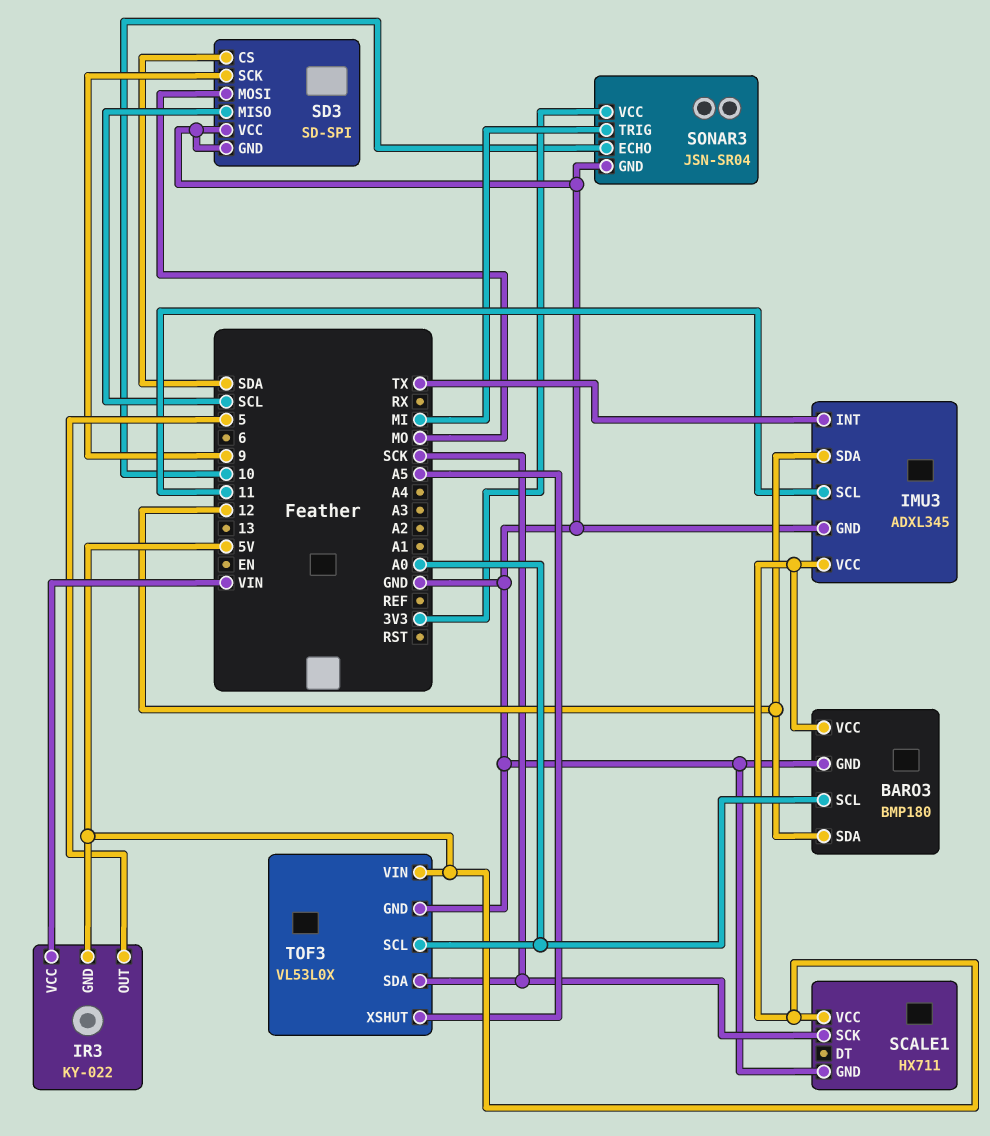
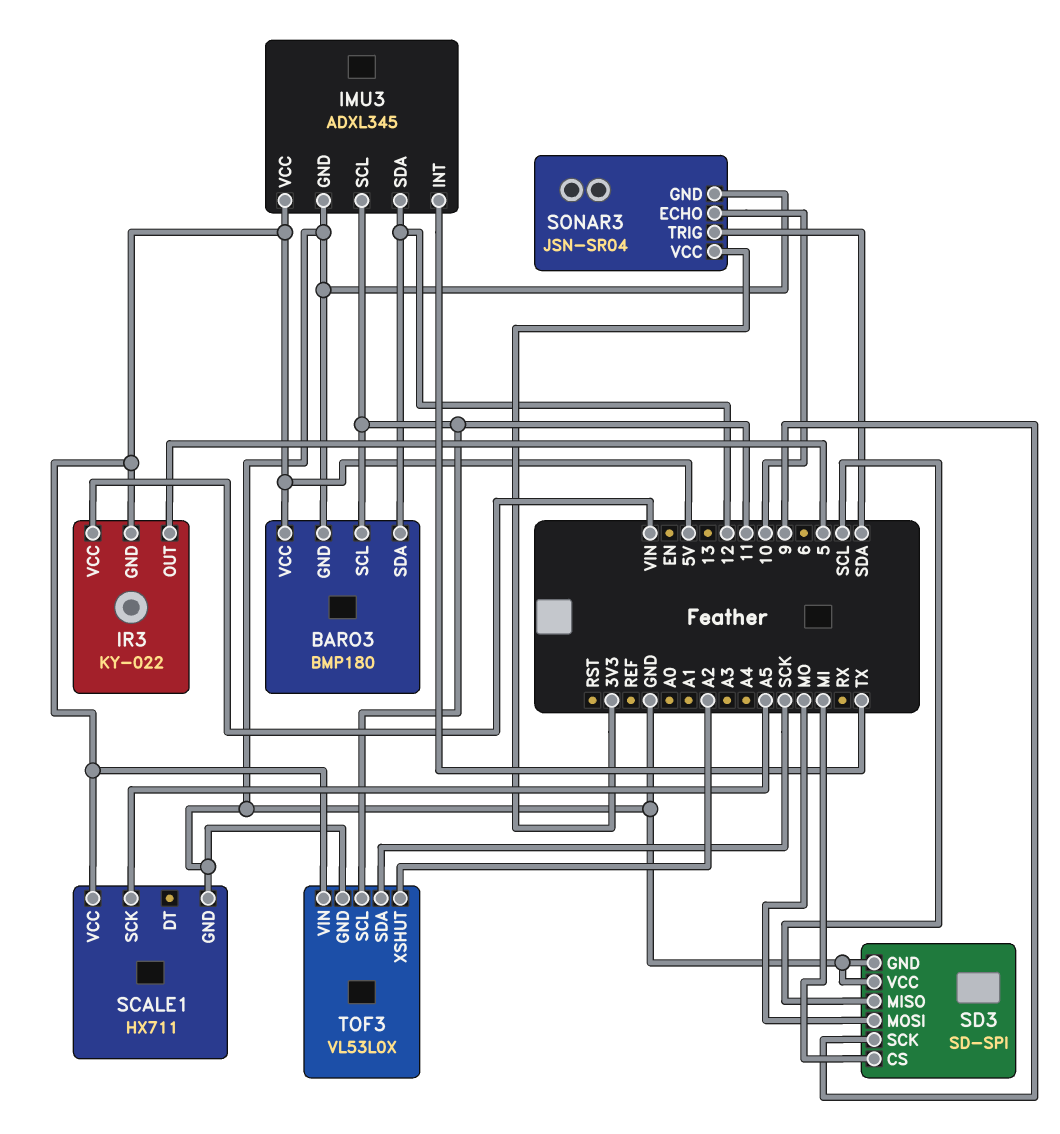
BARO3 pin SCL: A0 -> 11
SCALE1 pin SCK: SCK -> A5
SD3 pin CS: SDA -> MI
SONAR3 pin TRIG: MI -> SDA
TOF3 pin SCL: A0 -> 11
TOF3 pin XSHUT: A5 -> A2

